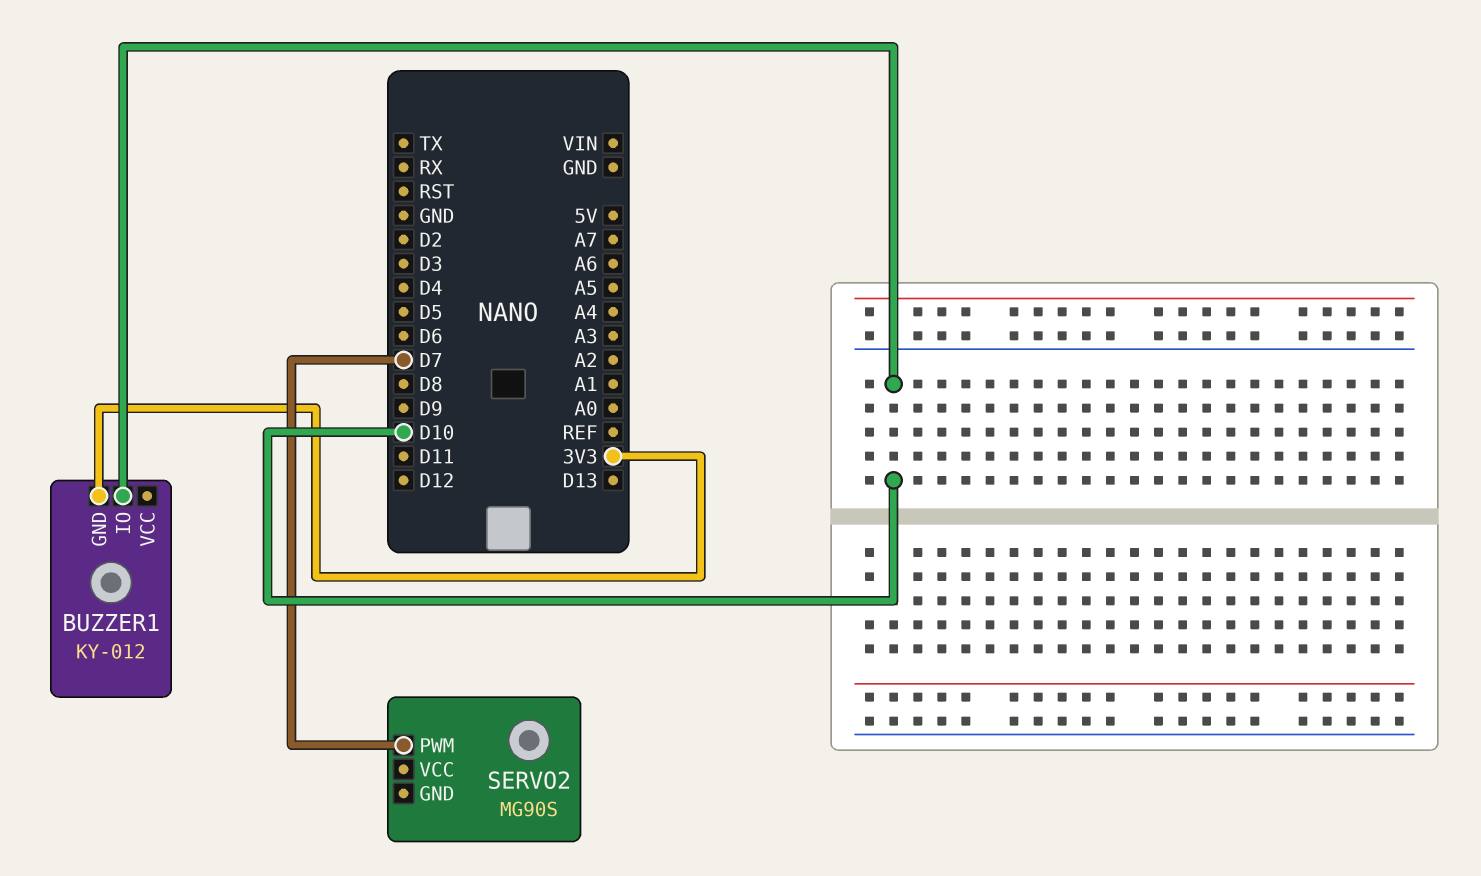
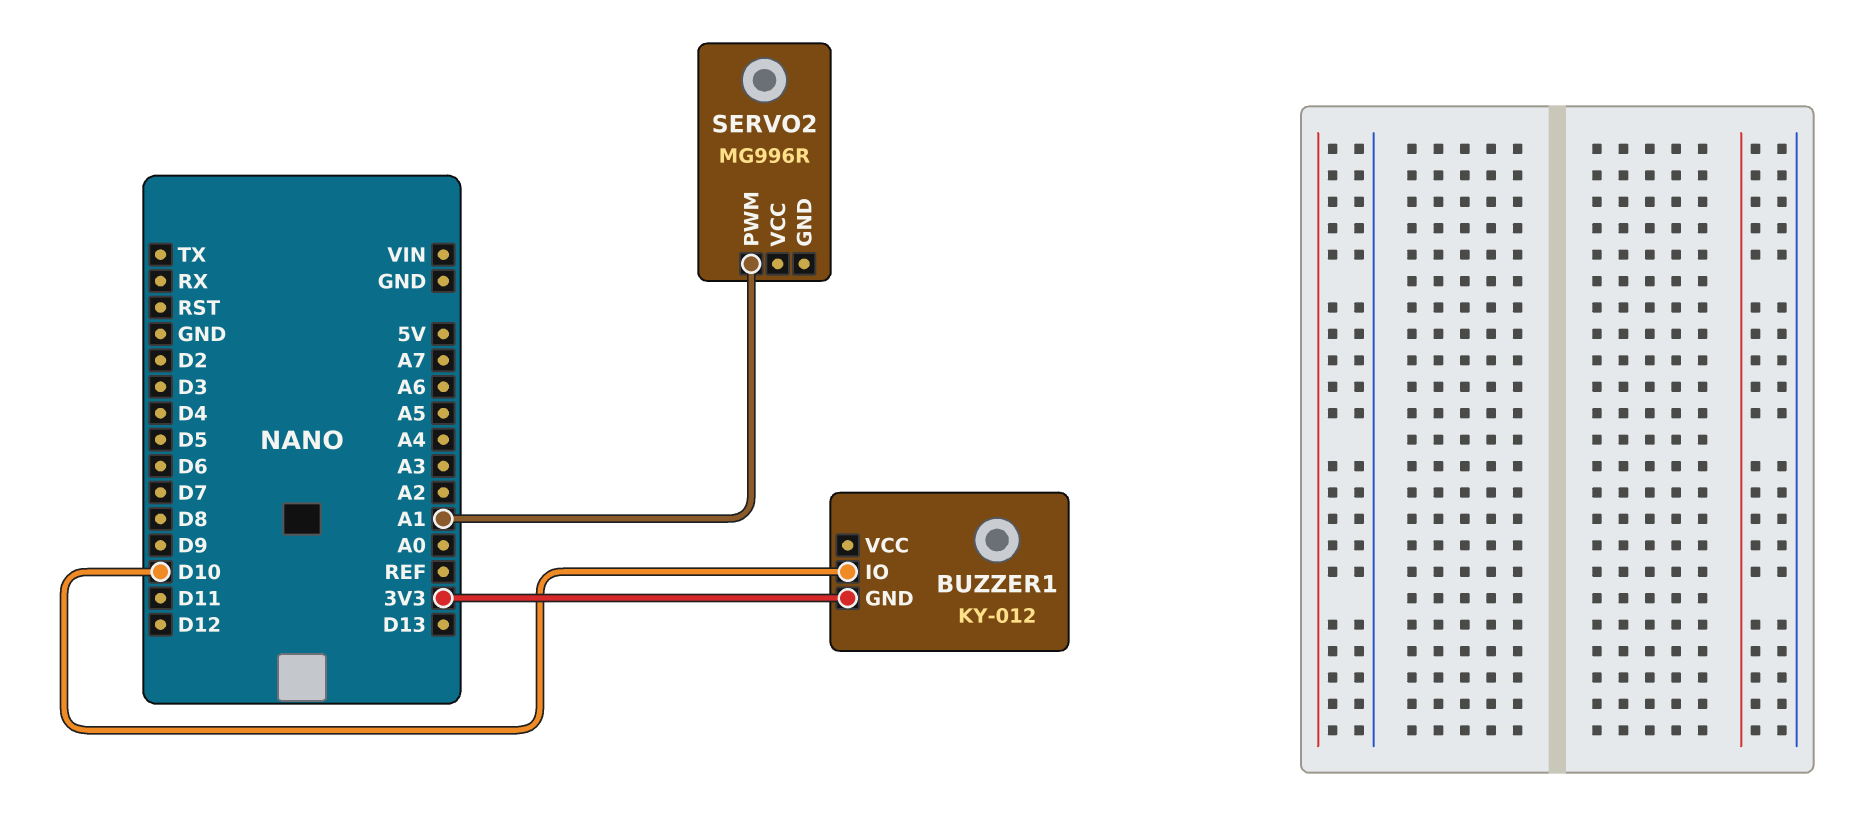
SERVO2: MG90S -> MG996R
SERVO2 pin PWM: D7 -> A1

